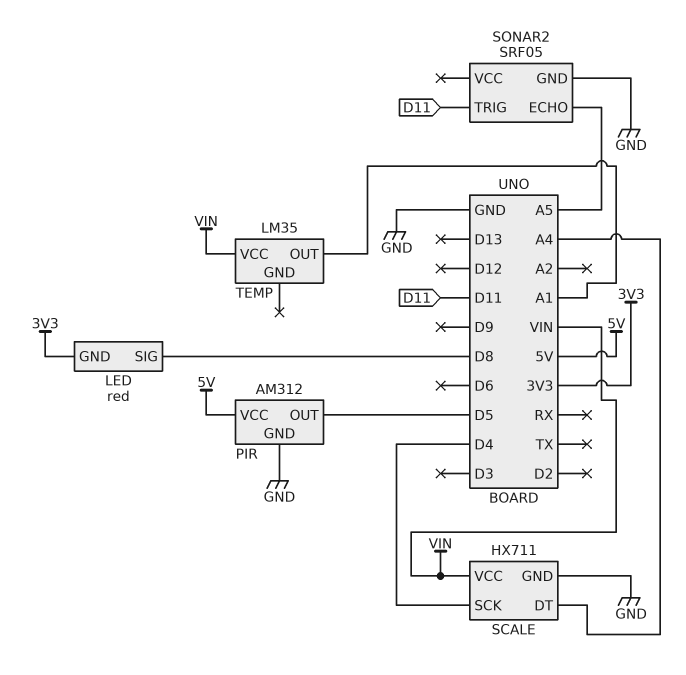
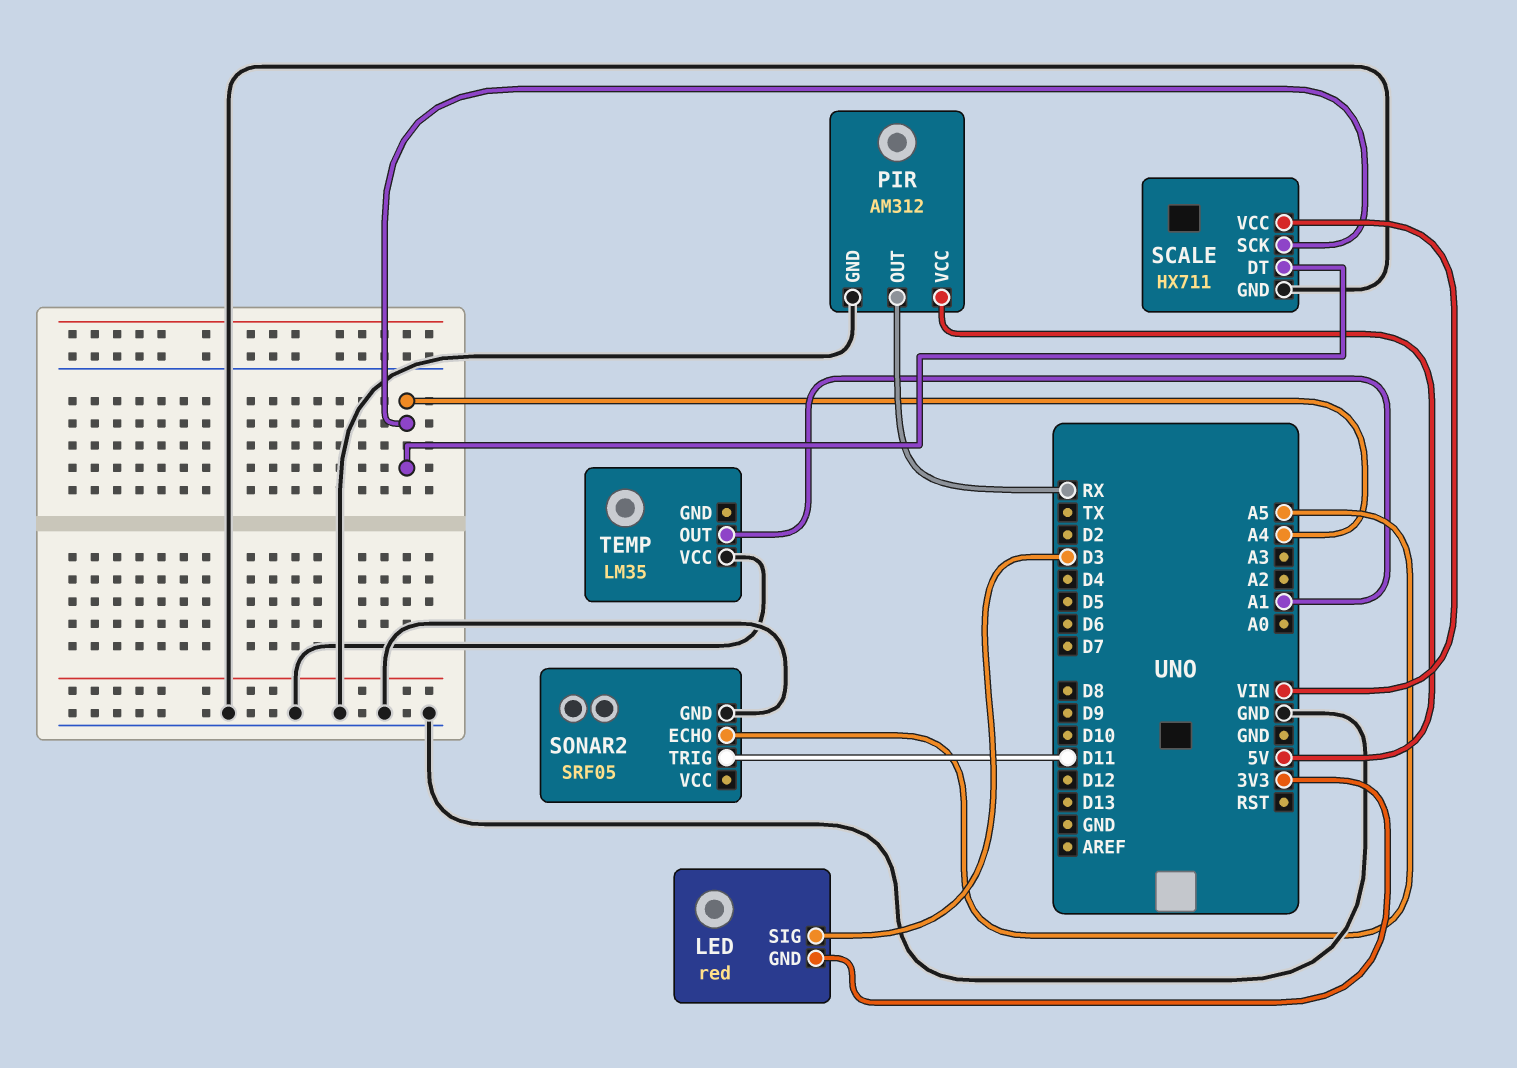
LED pin SIG: D8 -> D3
PIR pin OUT: D5 -> RX
SCALE pin SCK: D4 -> A4
TEMP pin VCC: VIN -> GND

